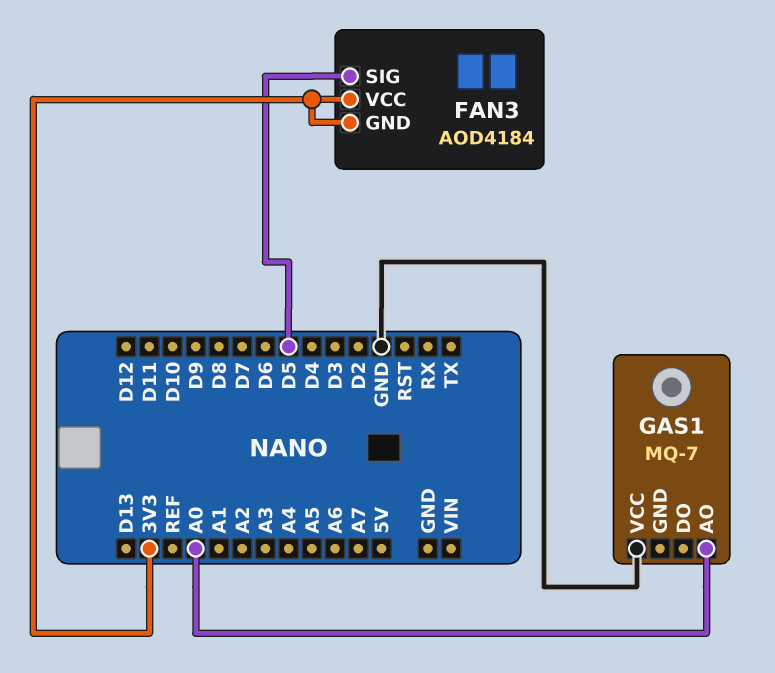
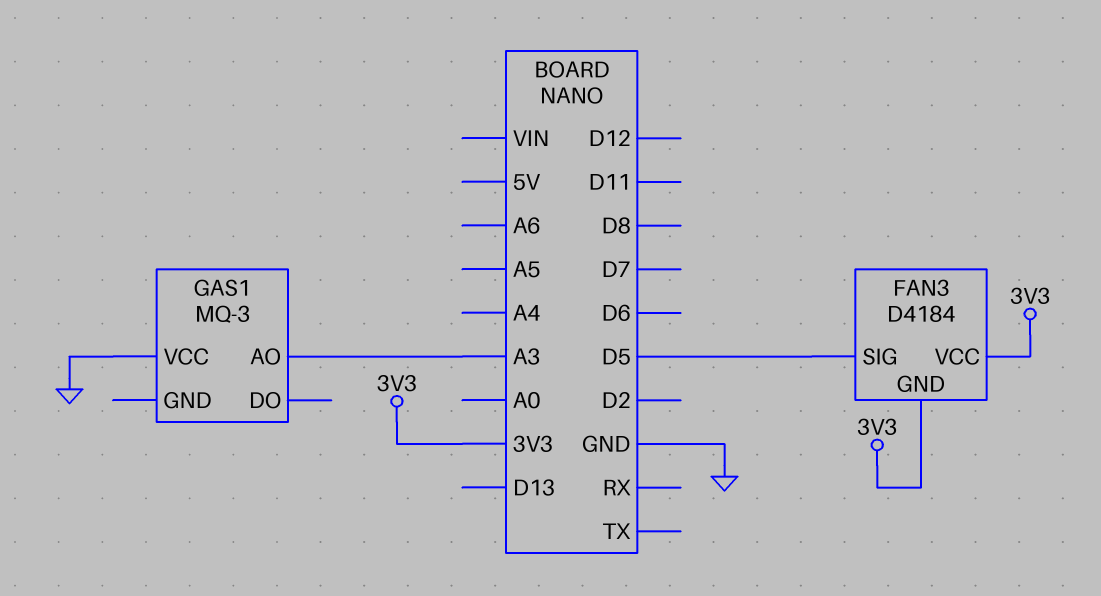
FAN3: AOD4184 -> D4184
GAS1: MQ-7 -> MQ-3
GAS1 pin AO: A0 -> A3

